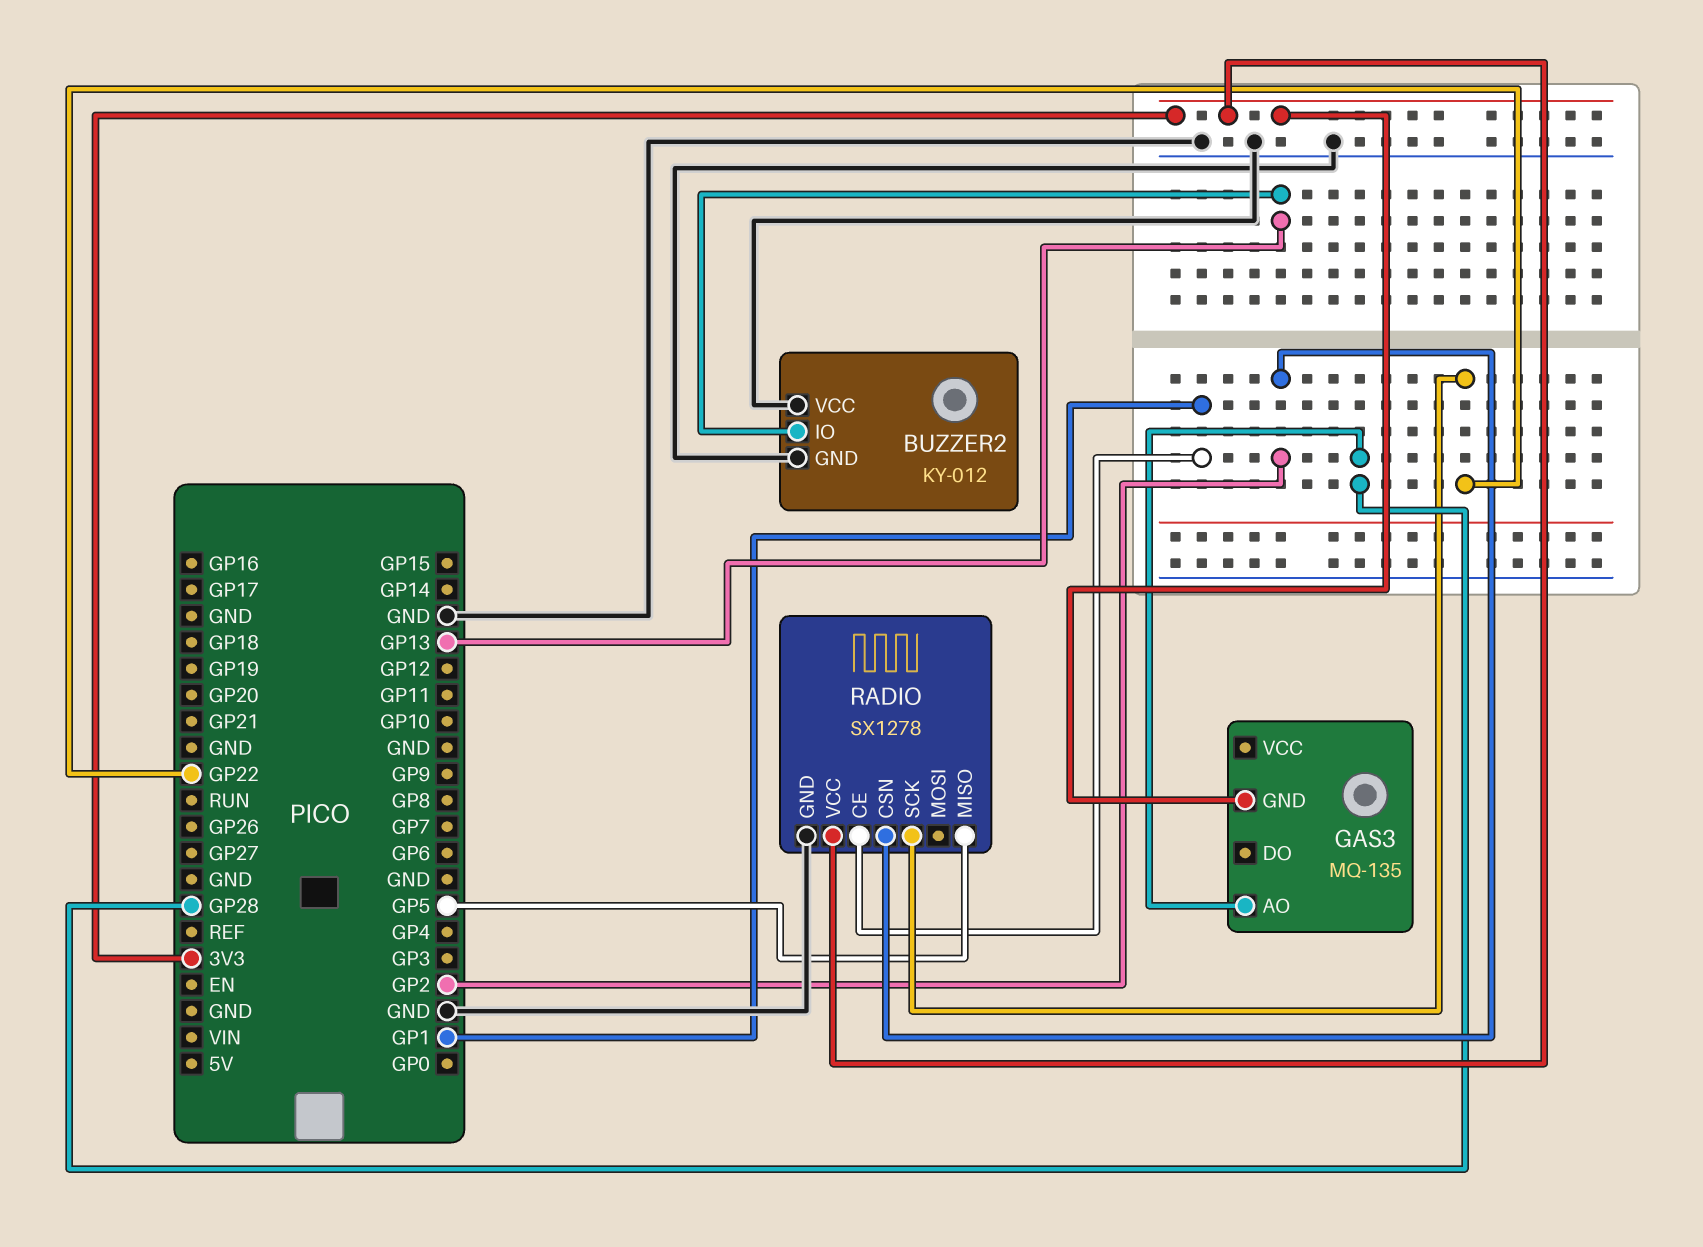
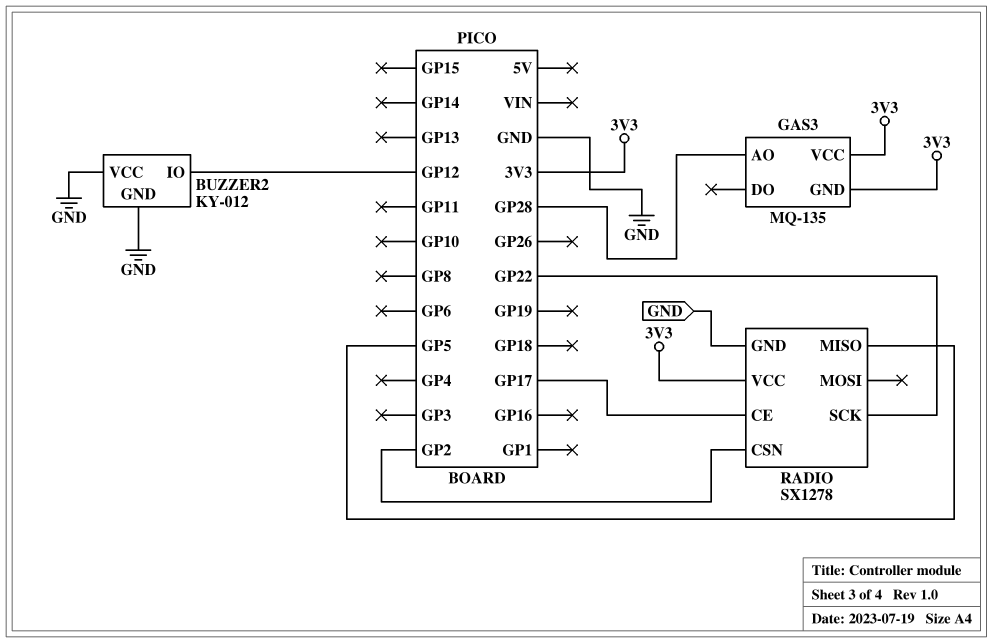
BUZZER2 pin IO: GP13 -> GP12
GAS3 pin VCC: none -> 3V3
RADIO pin CE: GP1 -> GP17

